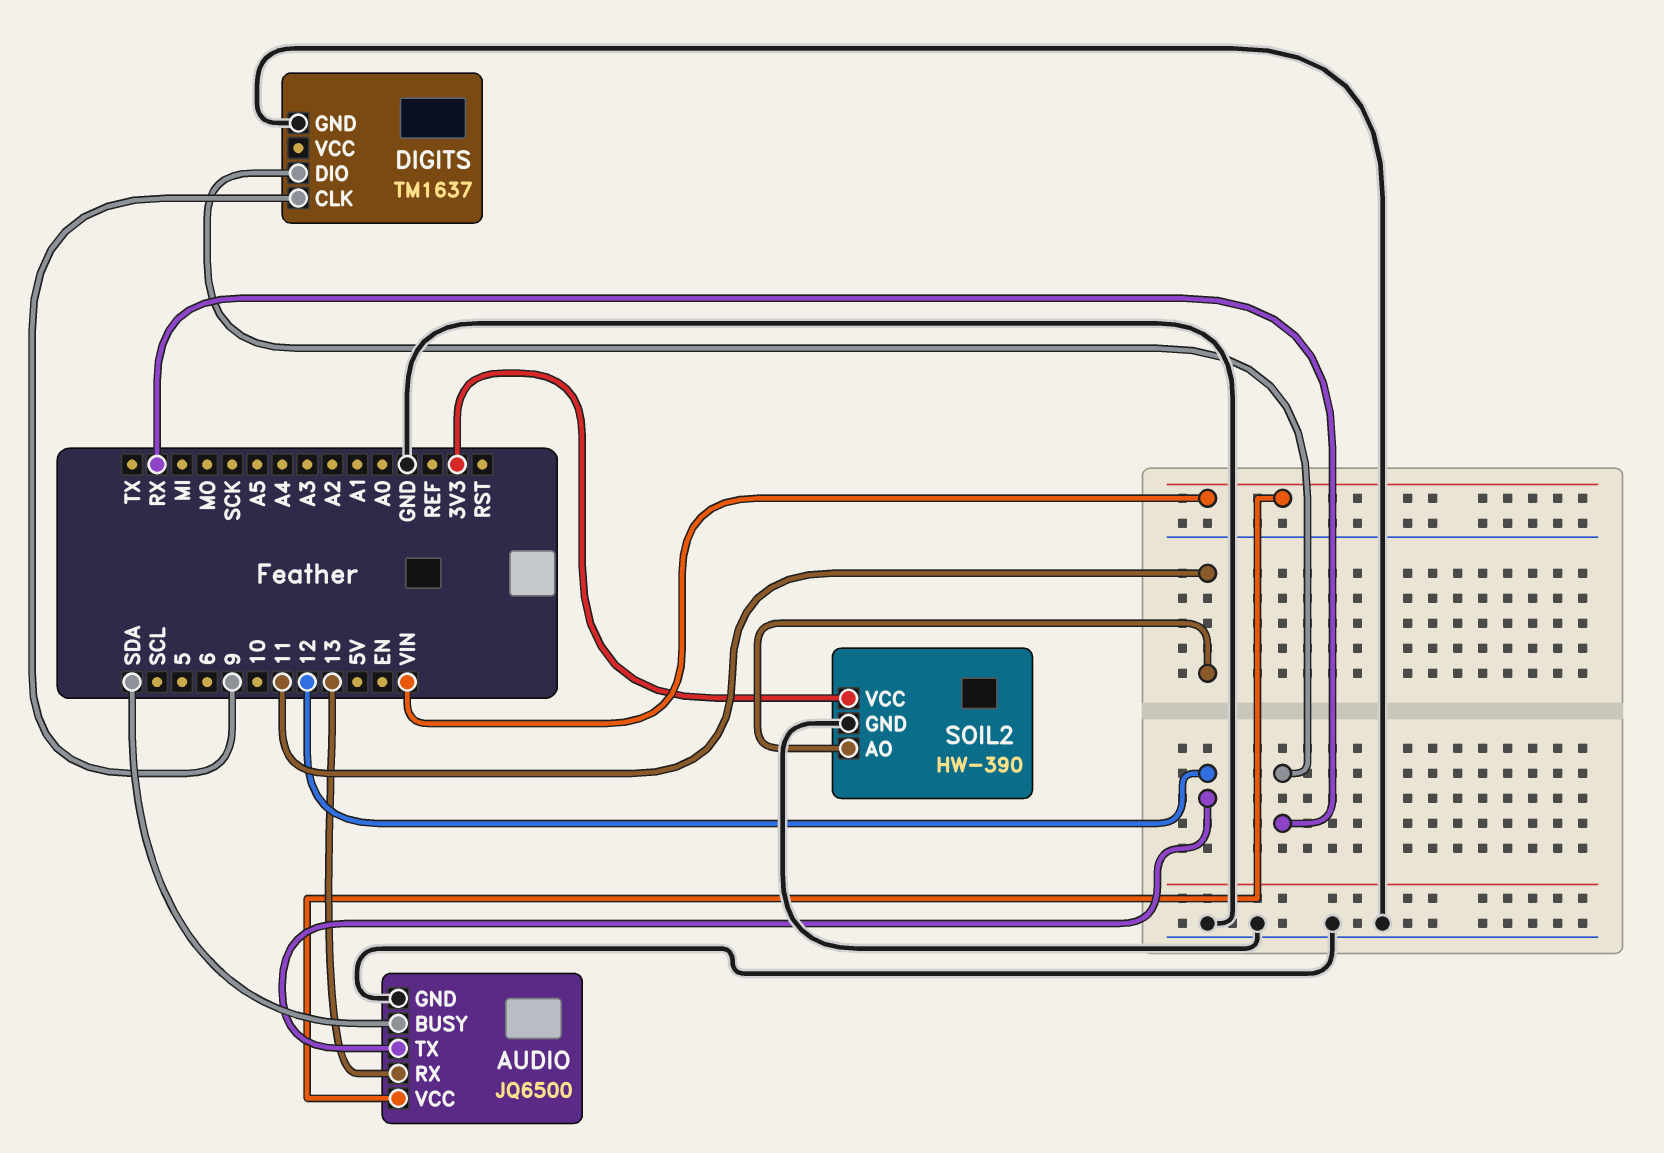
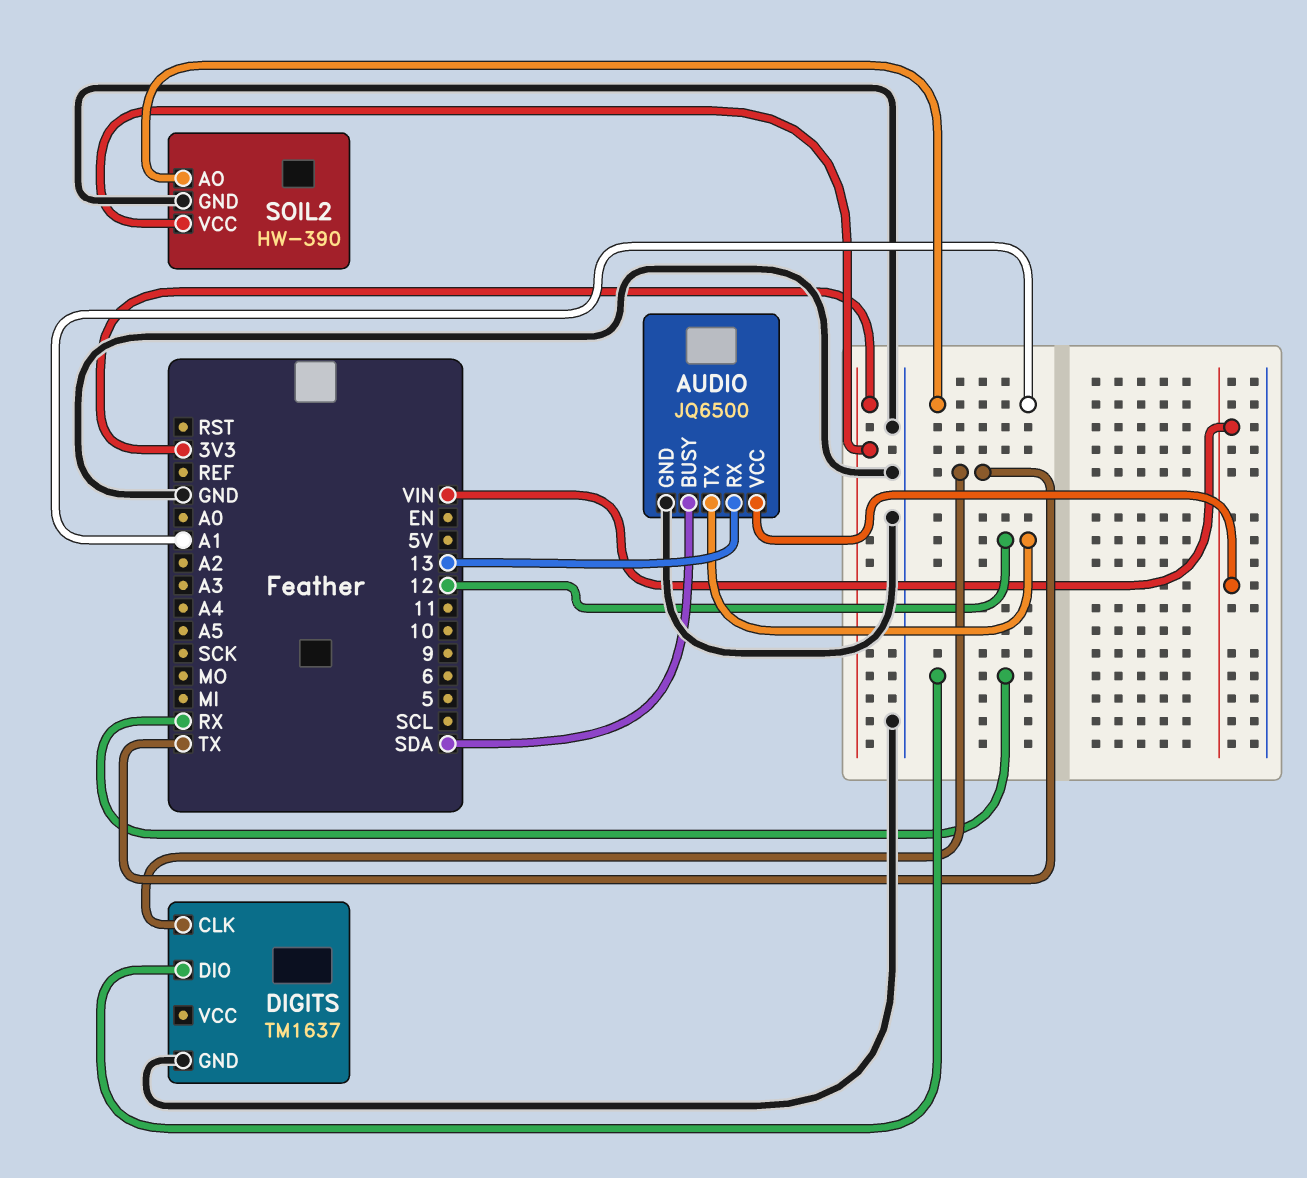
DIGITS pin CLK: 9 -> TX
SOIL2 pin AO: 11 -> A1

